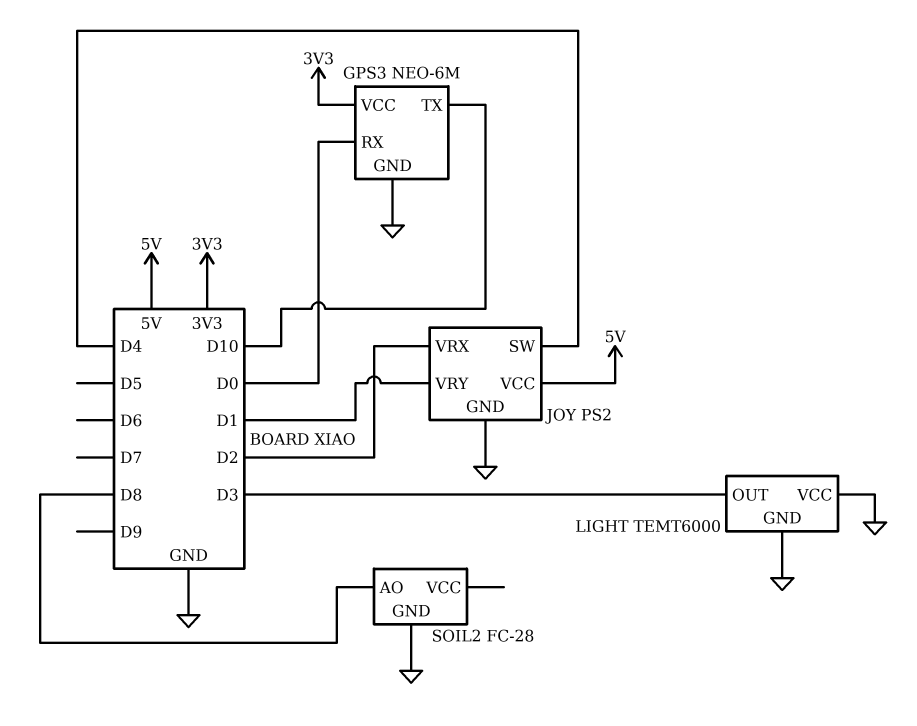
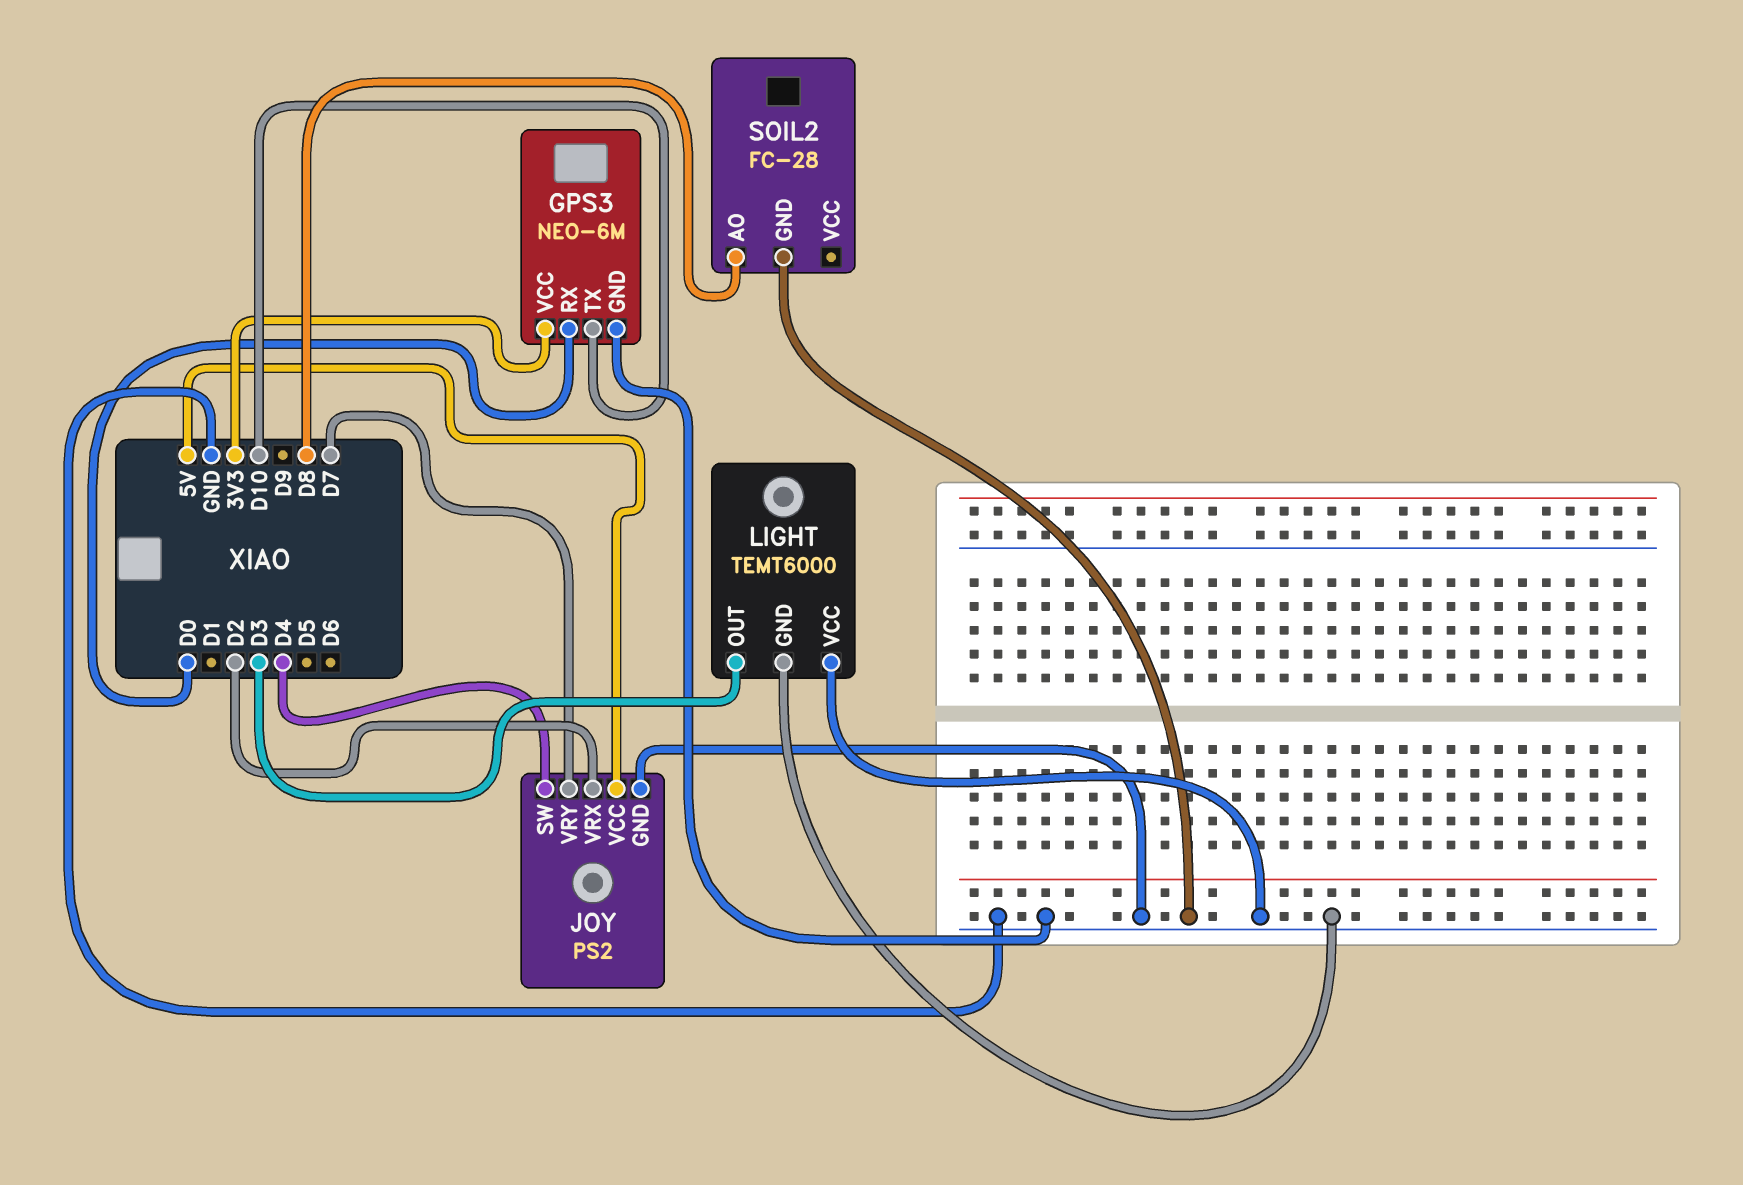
JOY pin VRY: D1 -> D7

